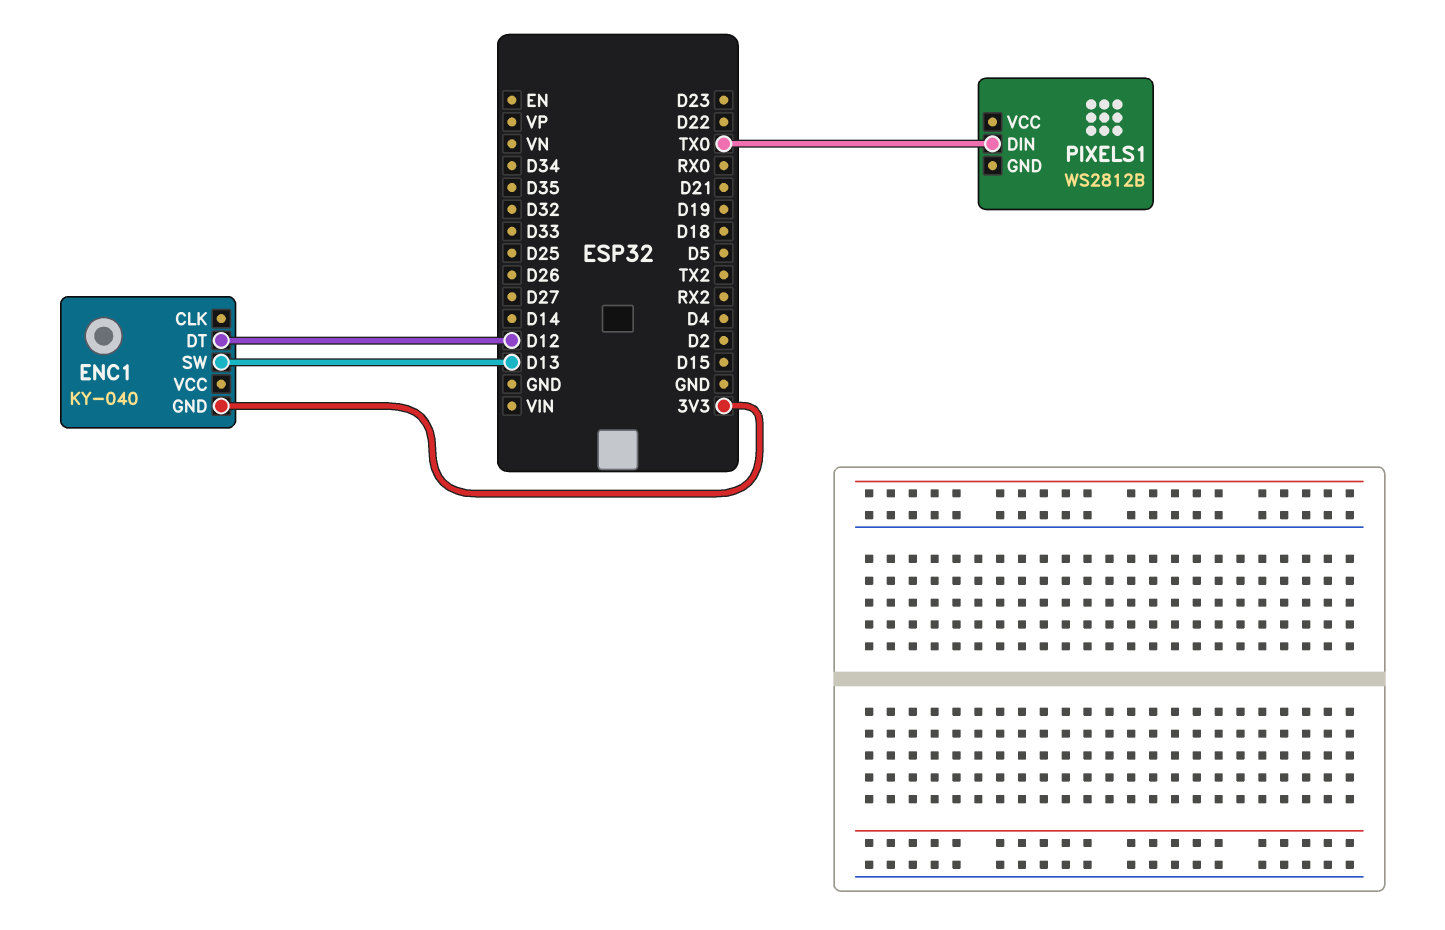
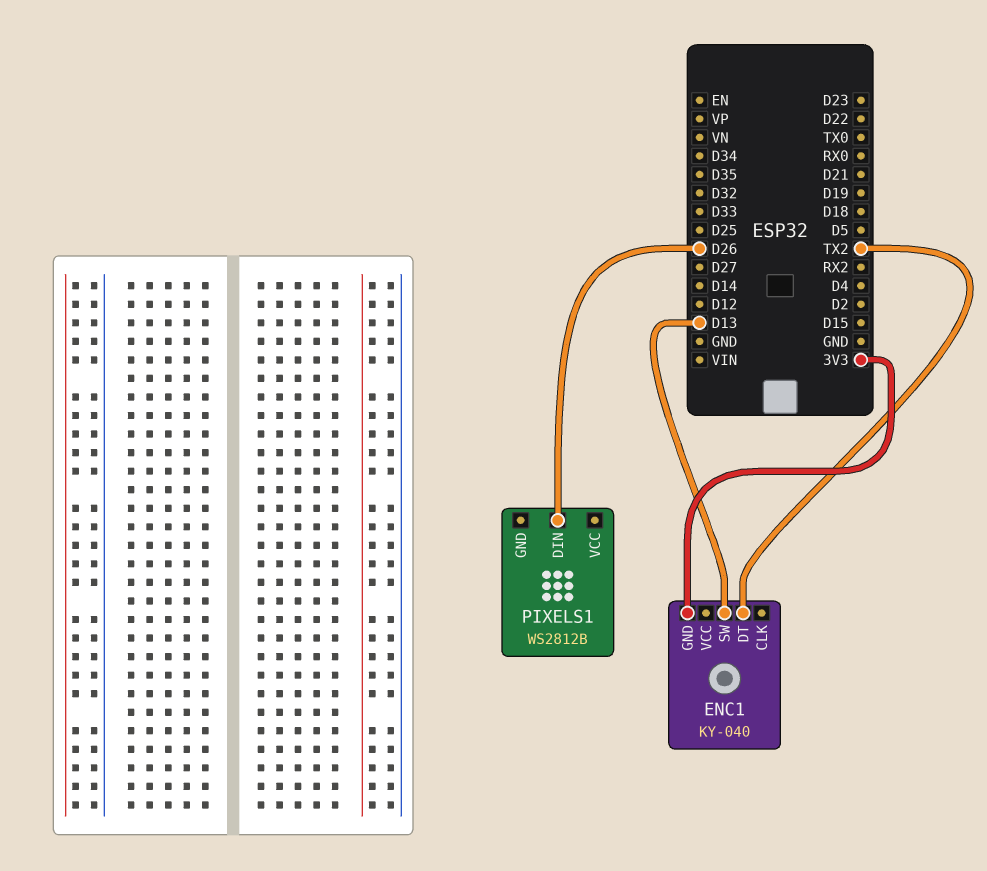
ENC1 pin DT: D12 -> TX2
PIXELS1 pin DIN: TX0 -> D26

